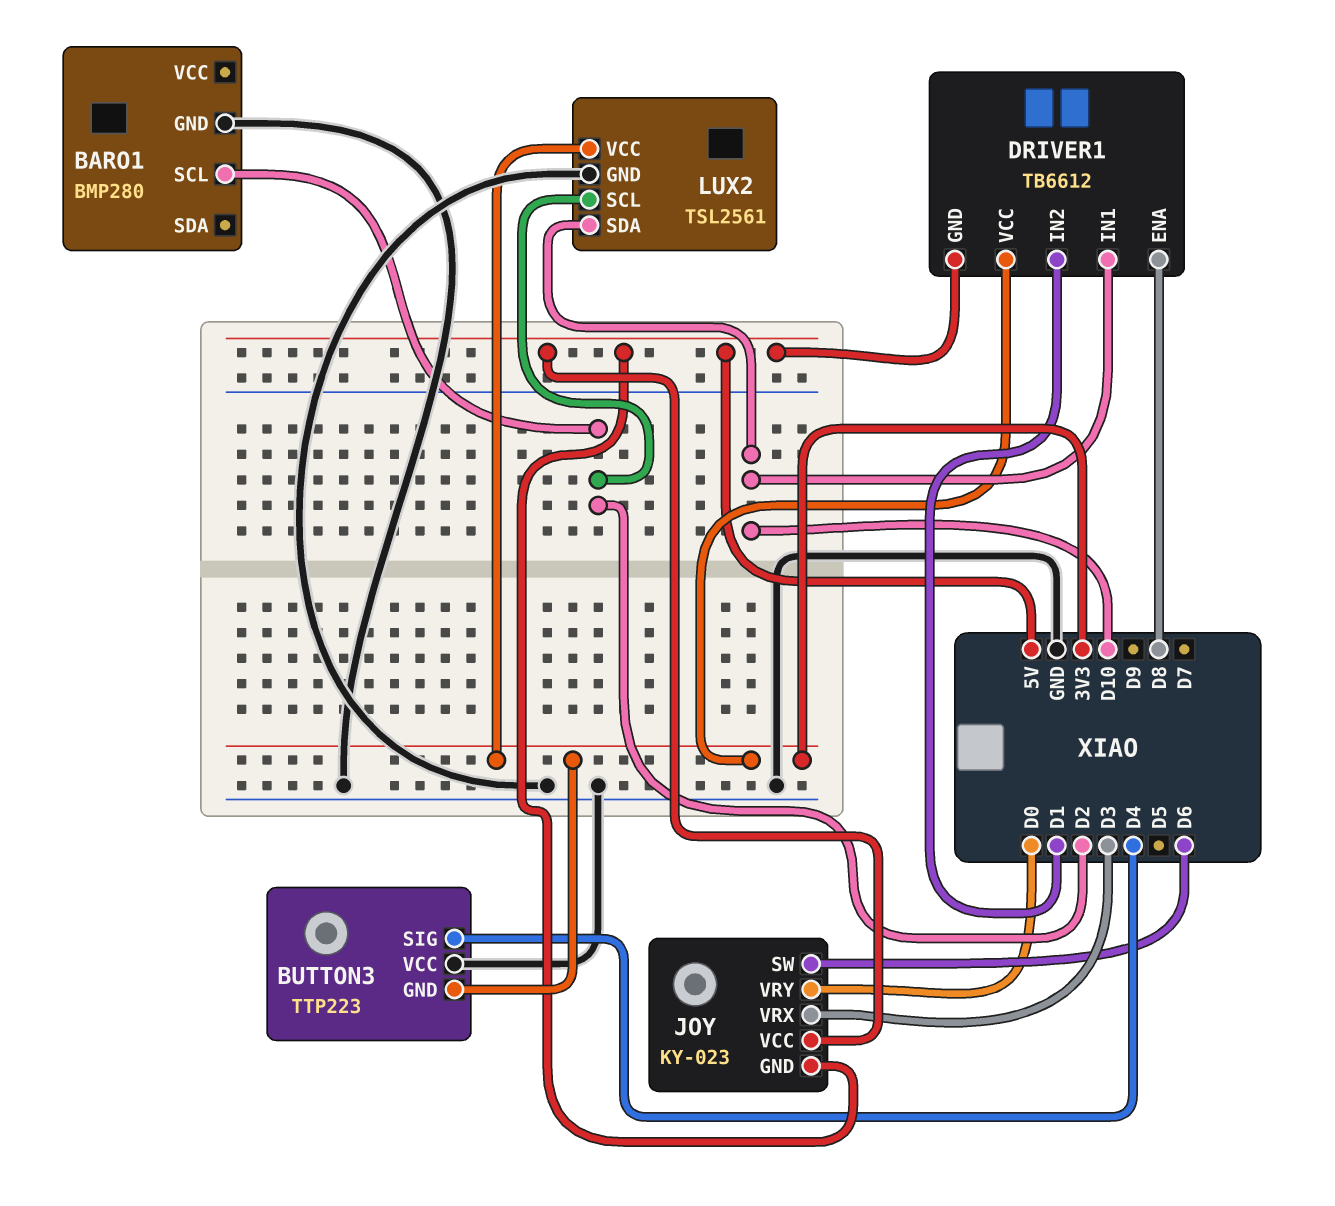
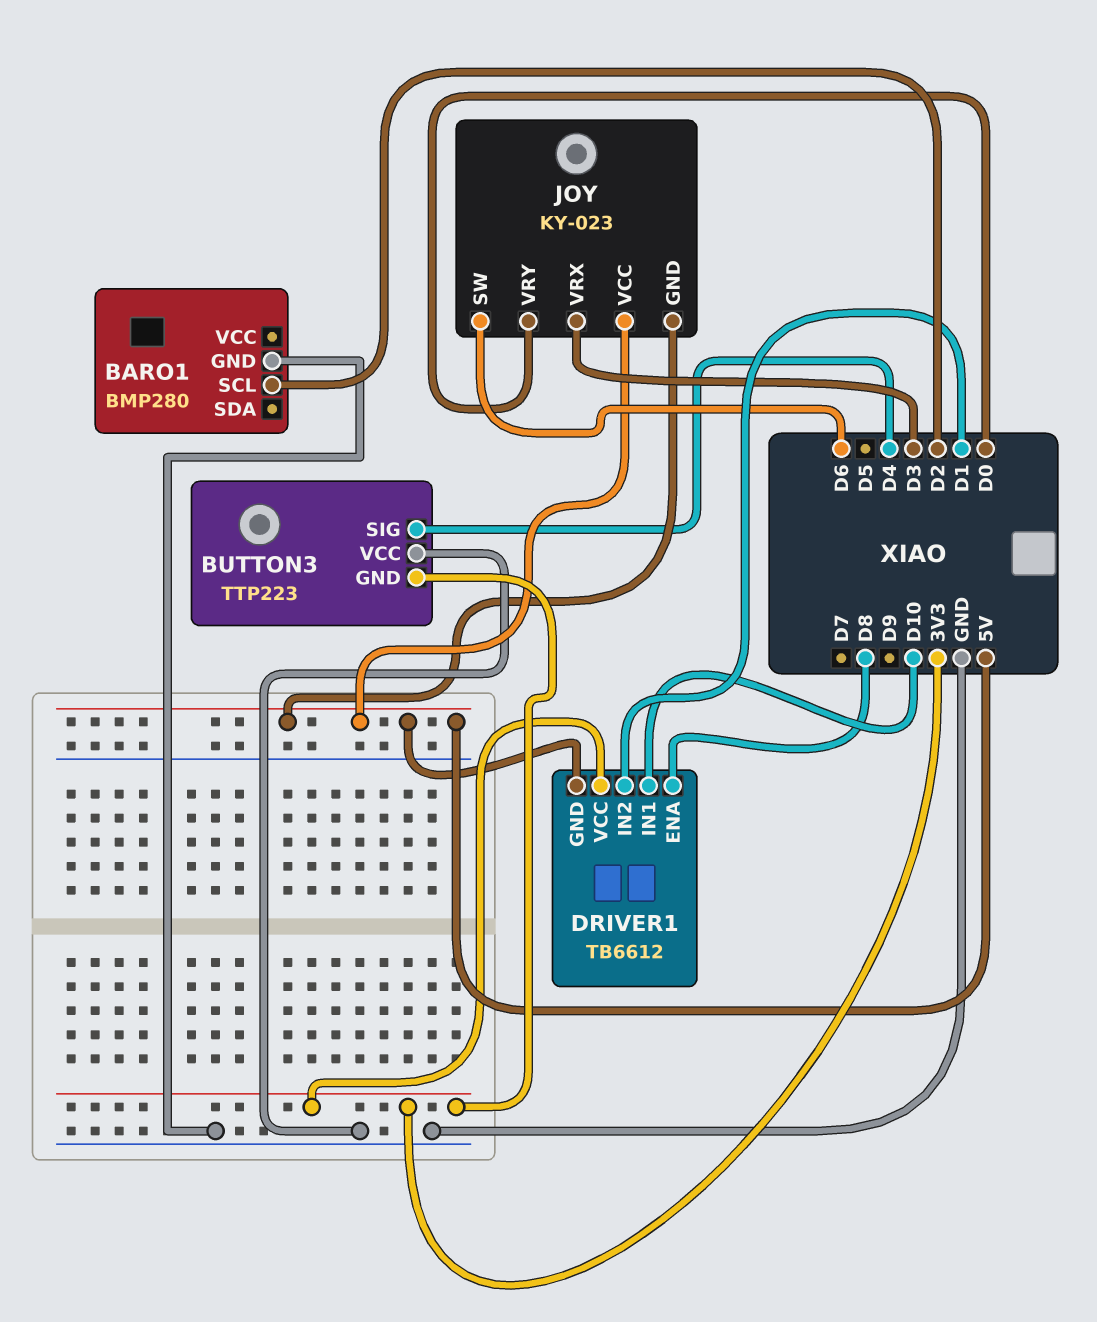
LUX2: TSL2561 -> none
LUX2 pin GND: GND -> none
LUX2 pin SCL: D2 -> none
LUX2 pin SDA: D10 -> none
LUX2 pin VCC: 3V3 -> none

